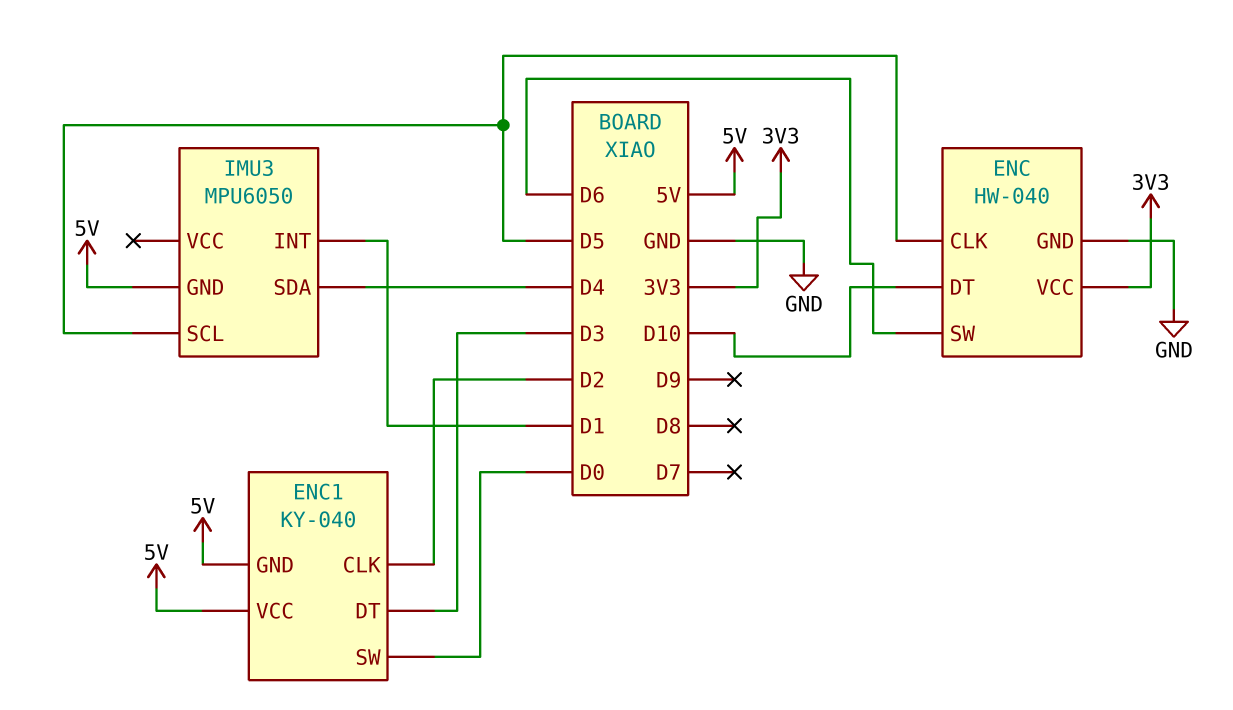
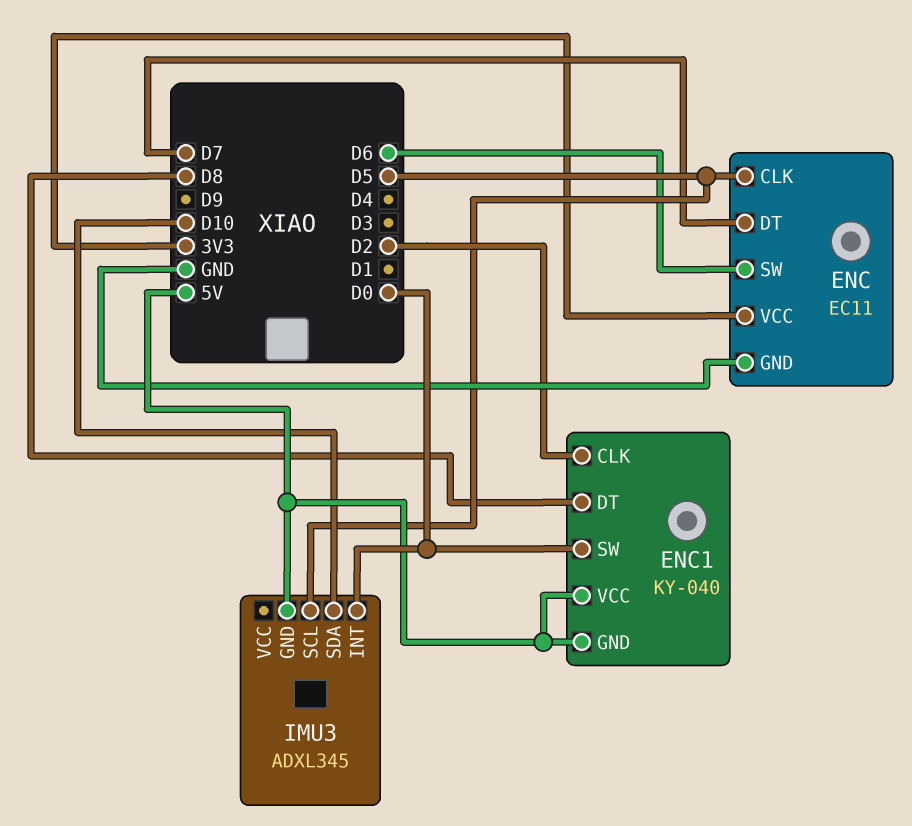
ENC: HW-040 -> EC11
ENC pin DT: D10 -> D7
ENC1 pin DT: D3 -> D8
IMU3: MPU6050 -> ADXL345
IMU3 pin INT: D1 -> D0
IMU3 pin SDA: D4 -> D10

